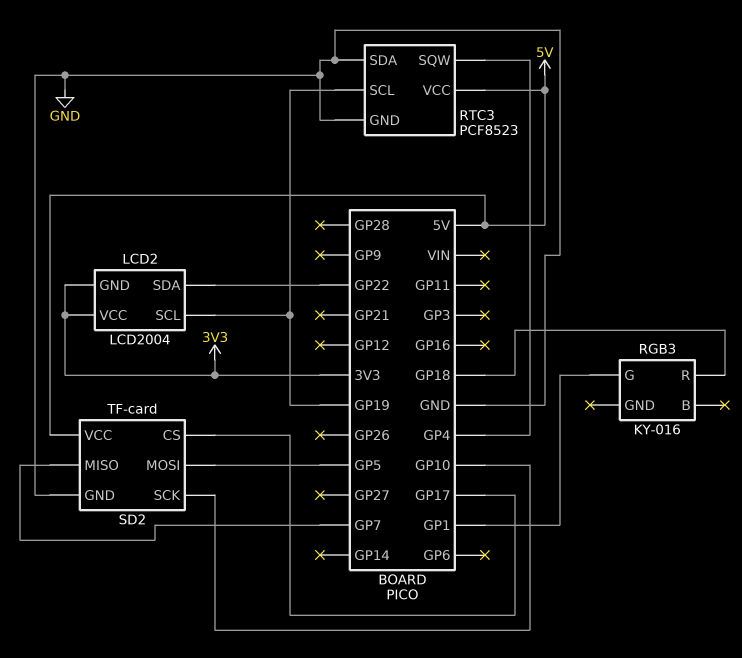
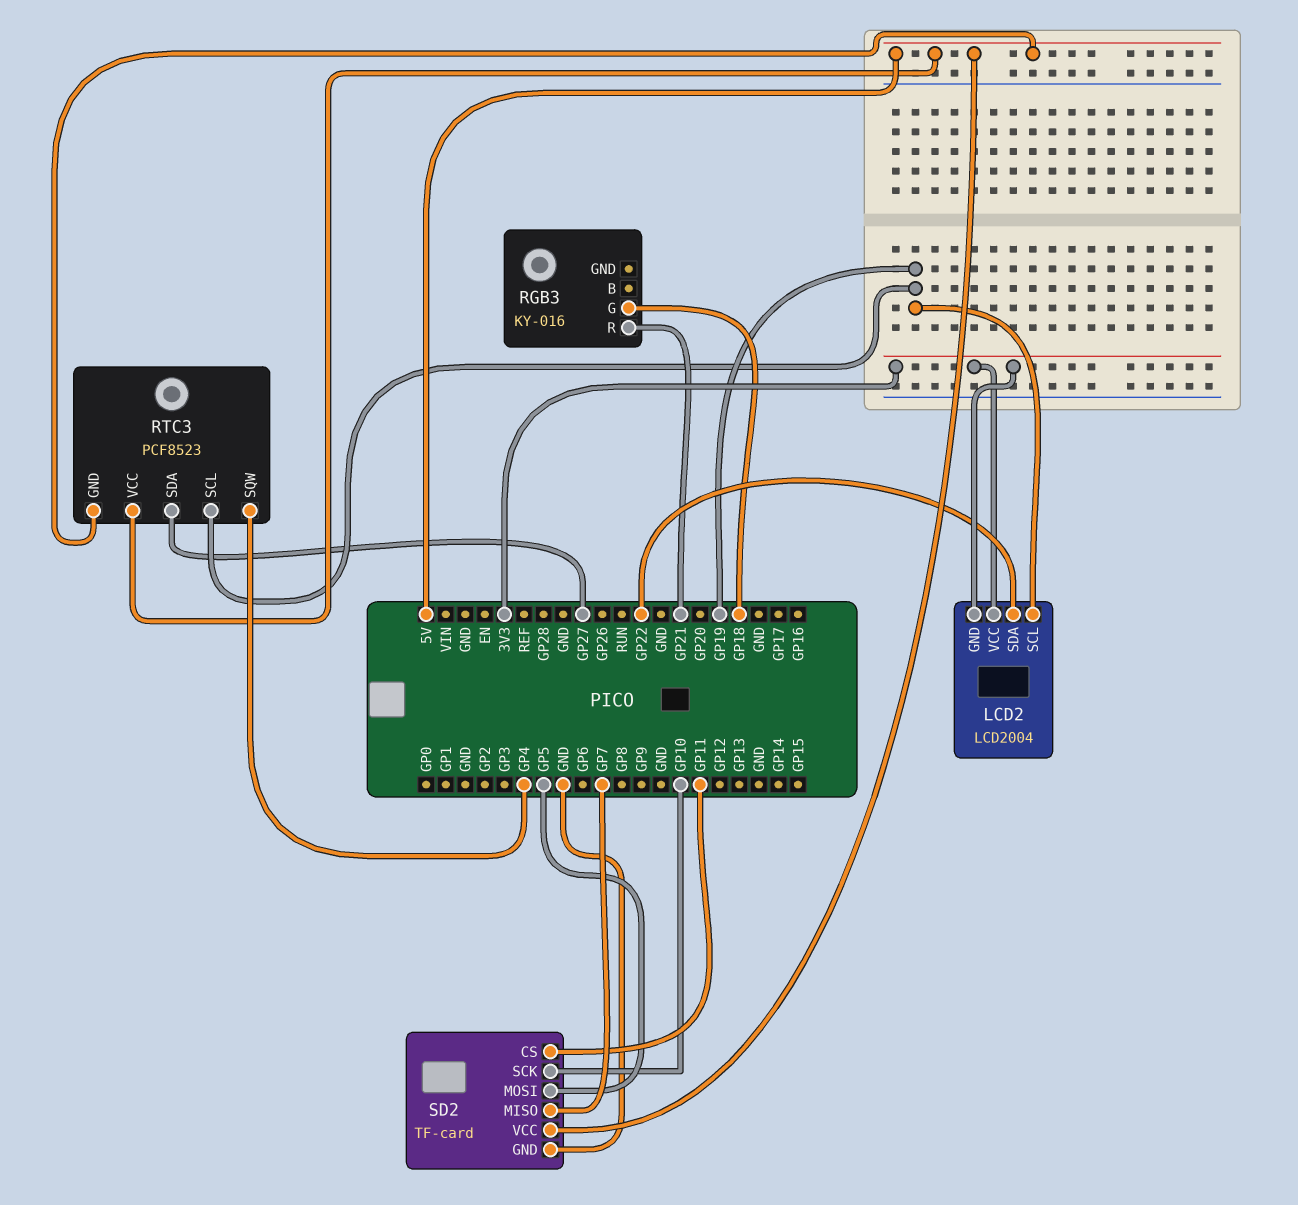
RGB3 pin G: GP1 -> GP18
RGB3 pin R: GP18 -> GP21
RTC3 pin GND: GND -> 5V
RTC3 pin SDA: GND -> GP27
SD2 pin CS: GP17 -> GP11

